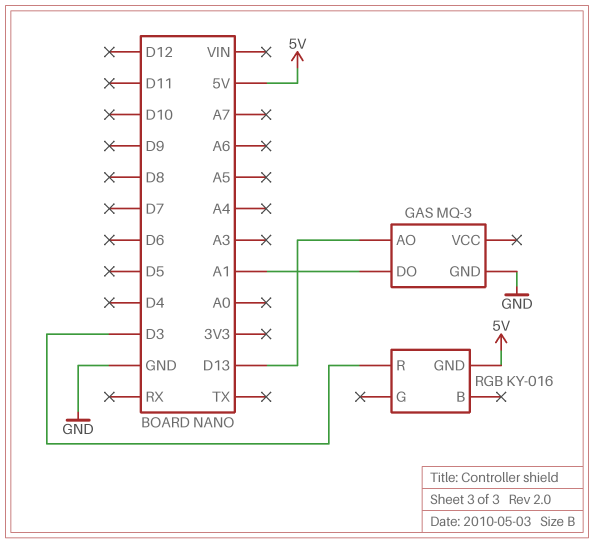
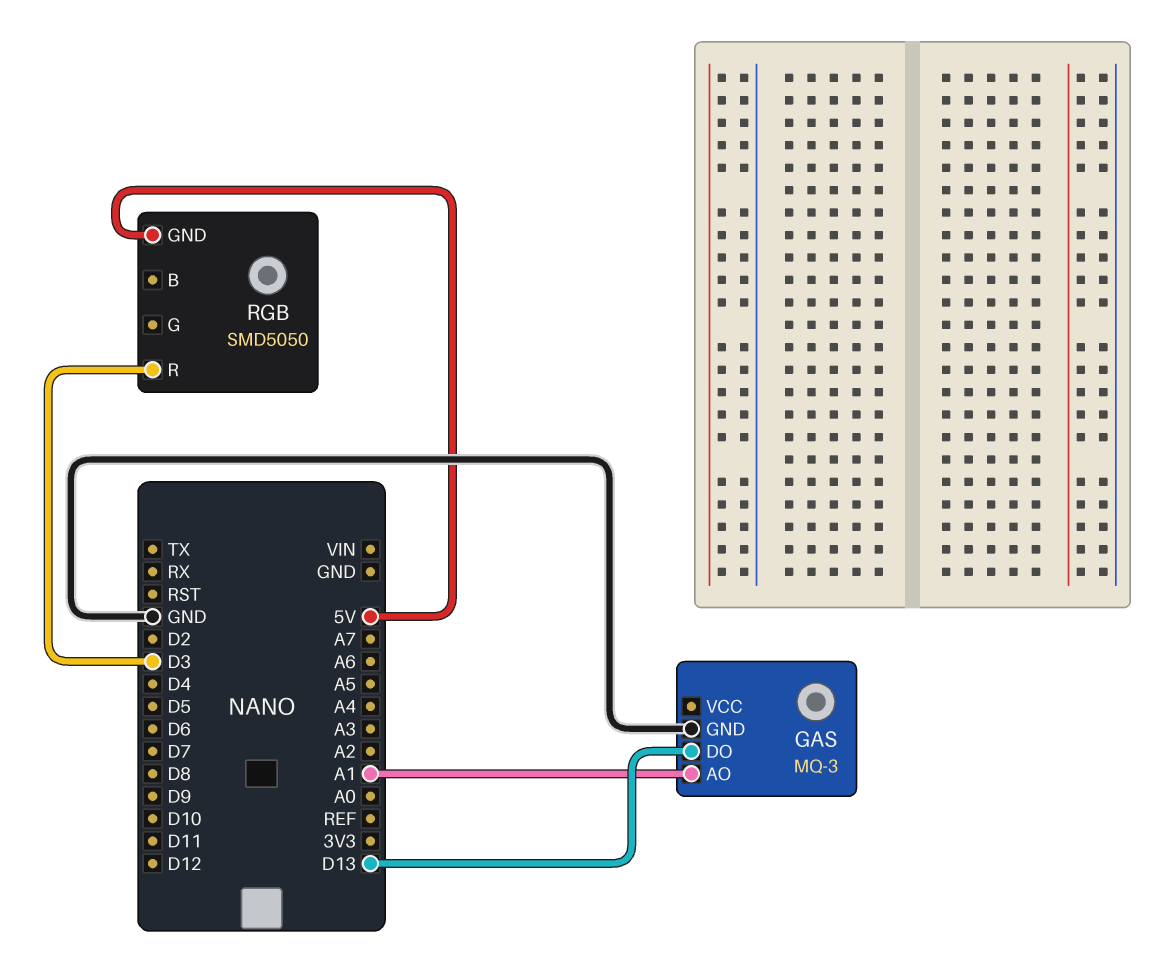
GAS pin AO: D13 -> A1
GAS pin DO: A1 -> D13
RGB: KY-016 -> SMD5050

